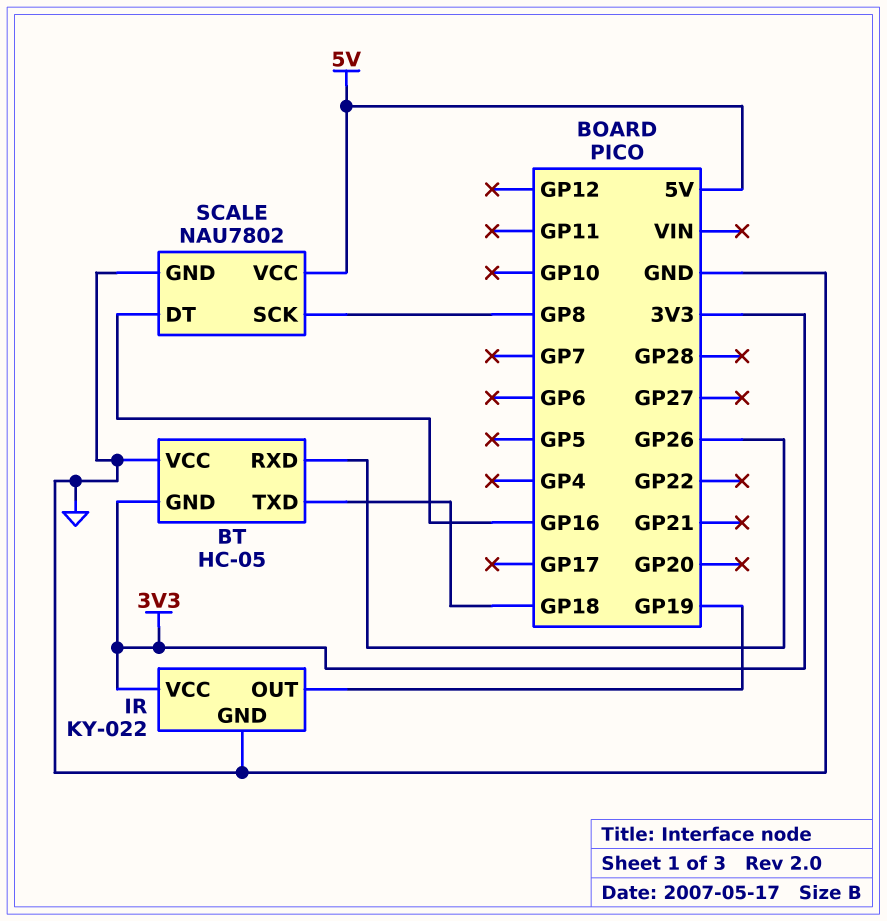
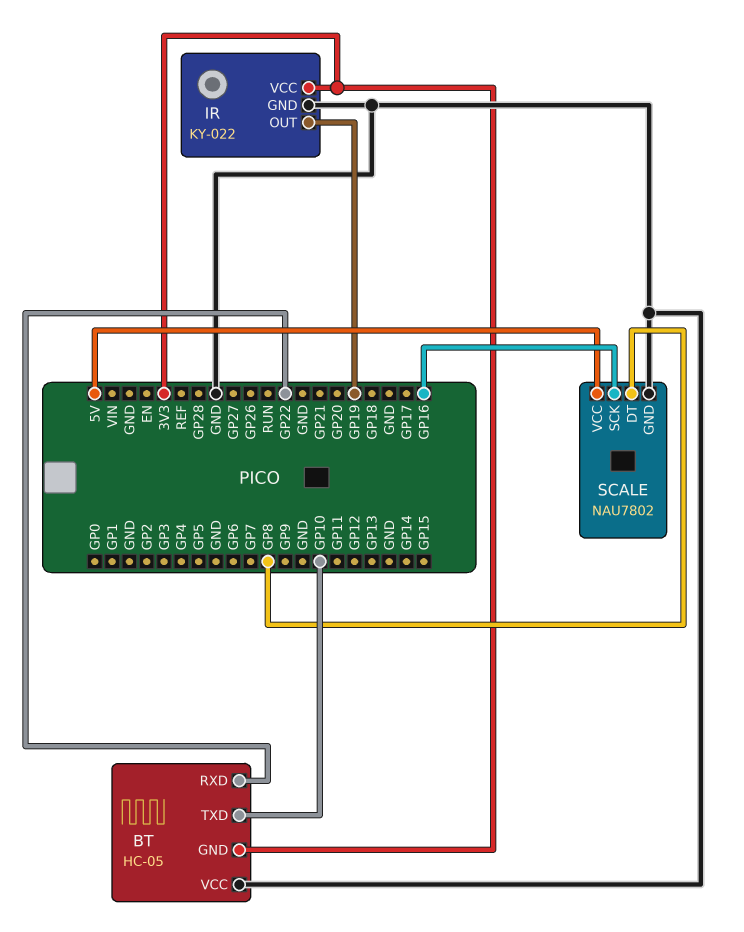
BT pin RXD: GP26 -> GP22
BT pin TXD: GP18 -> GP10
SCALE pin DT: GP16 -> GP8
SCALE pin SCK: GP8 -> GP16

